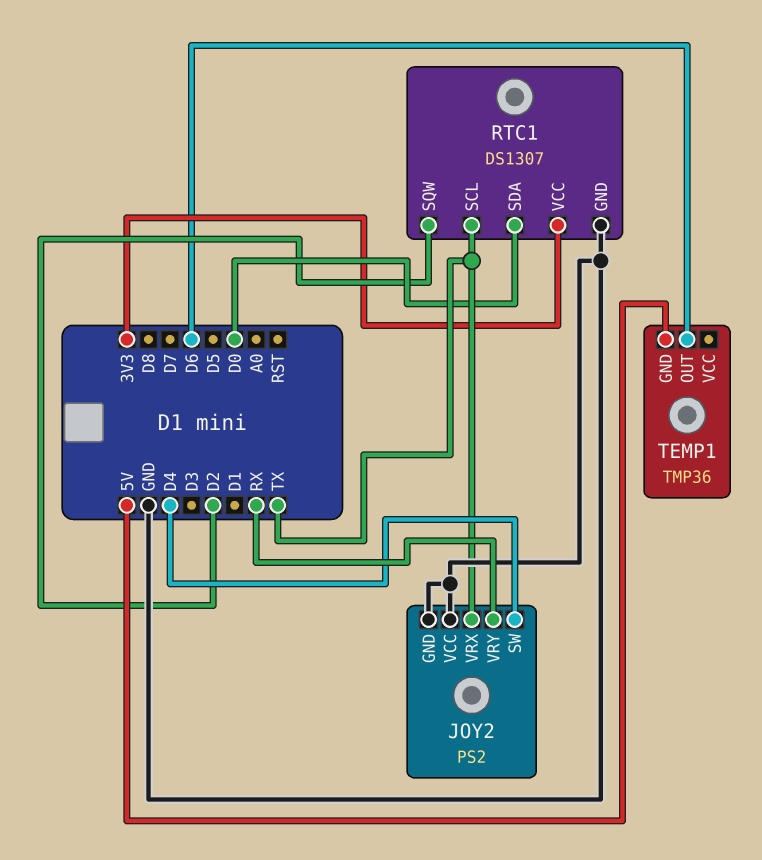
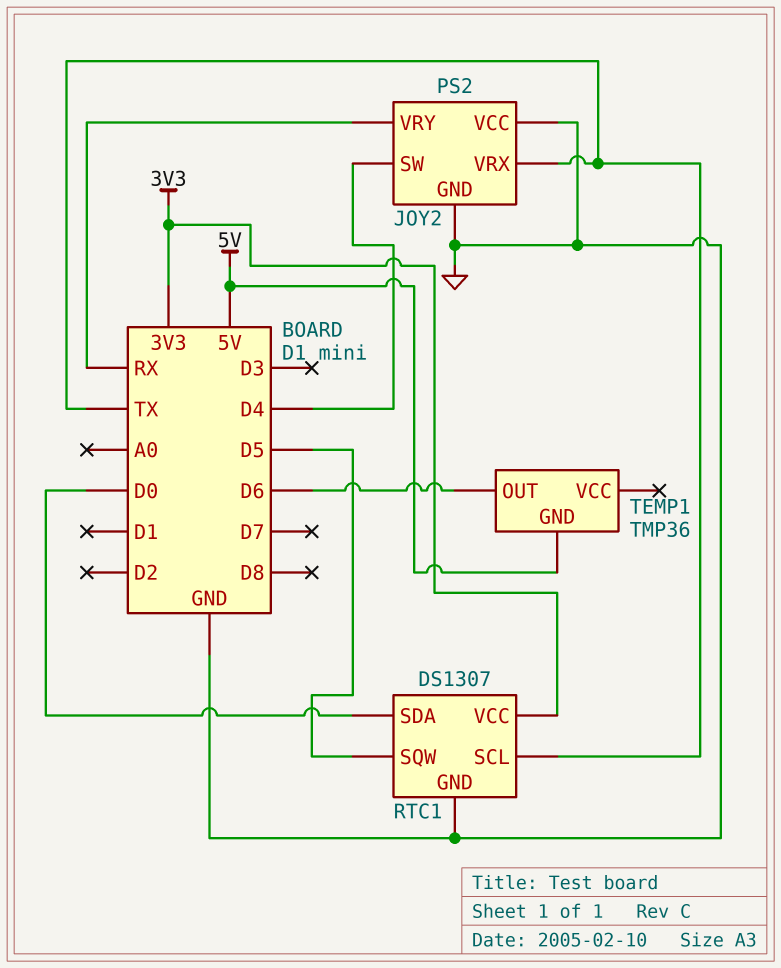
RTC1 pin SQW: D2 -> D5

